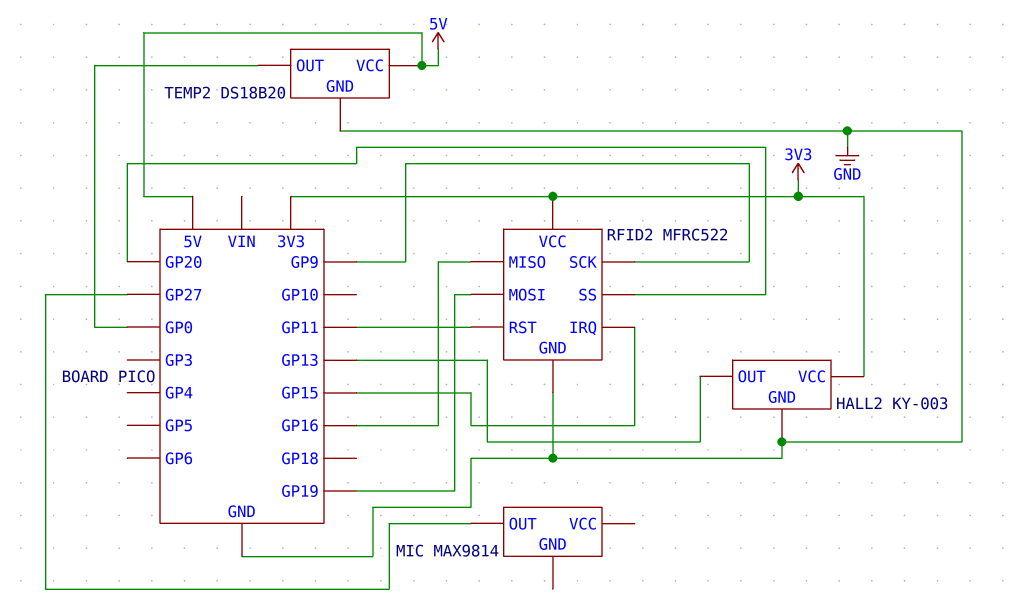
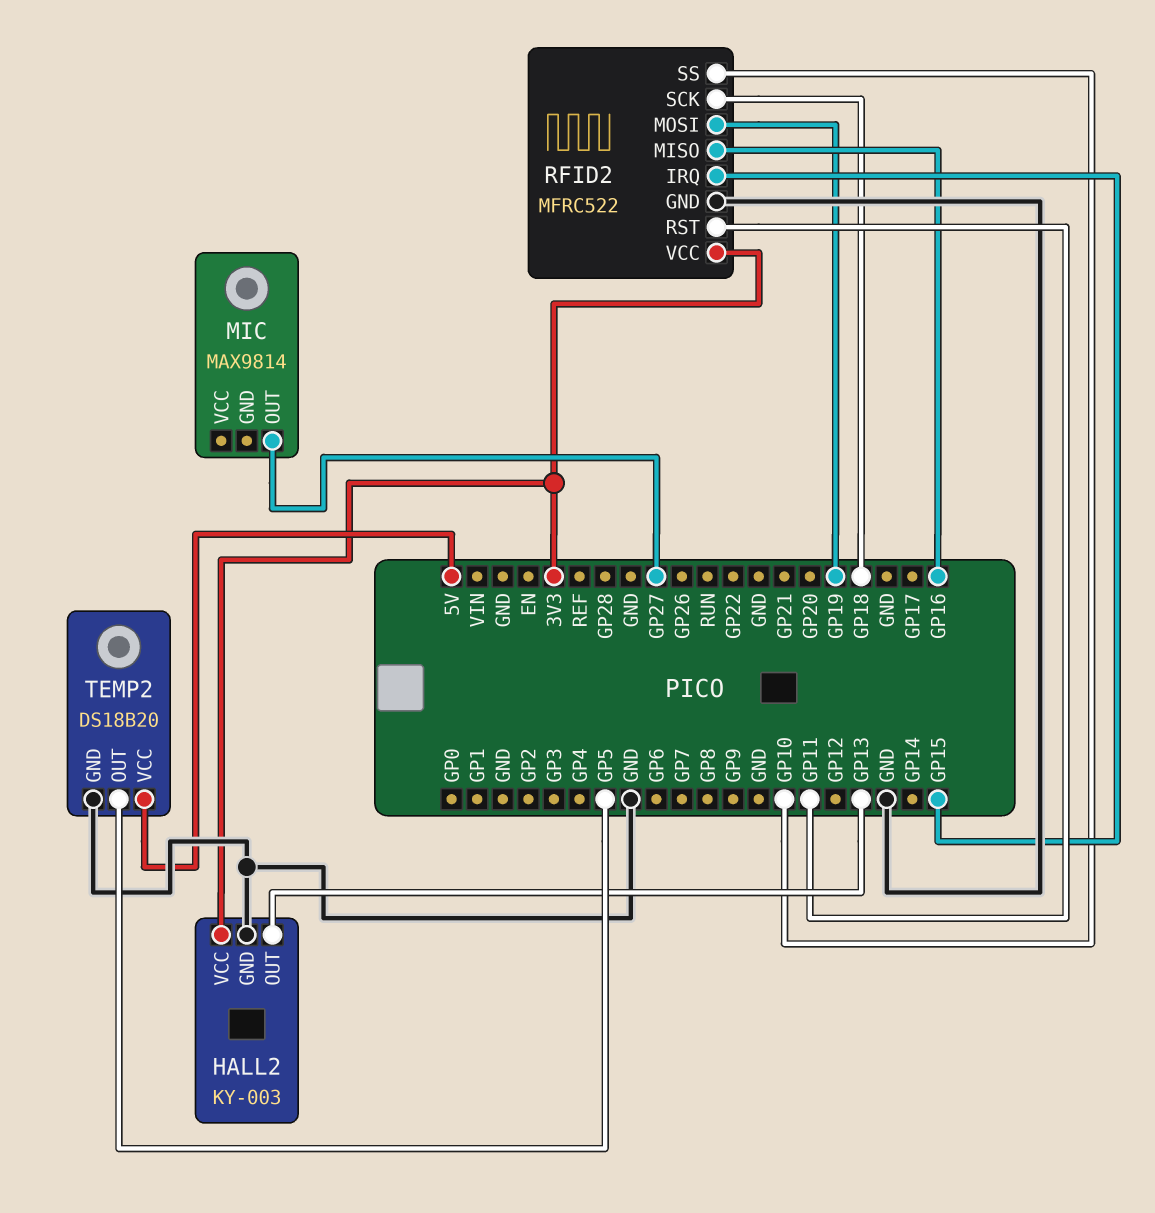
RFID2 pin SCK: GP9 -> GP18
RFID2 pin SS: GP20 -> GP10
TEMP2 pin OUT: GP0 -> GP5

